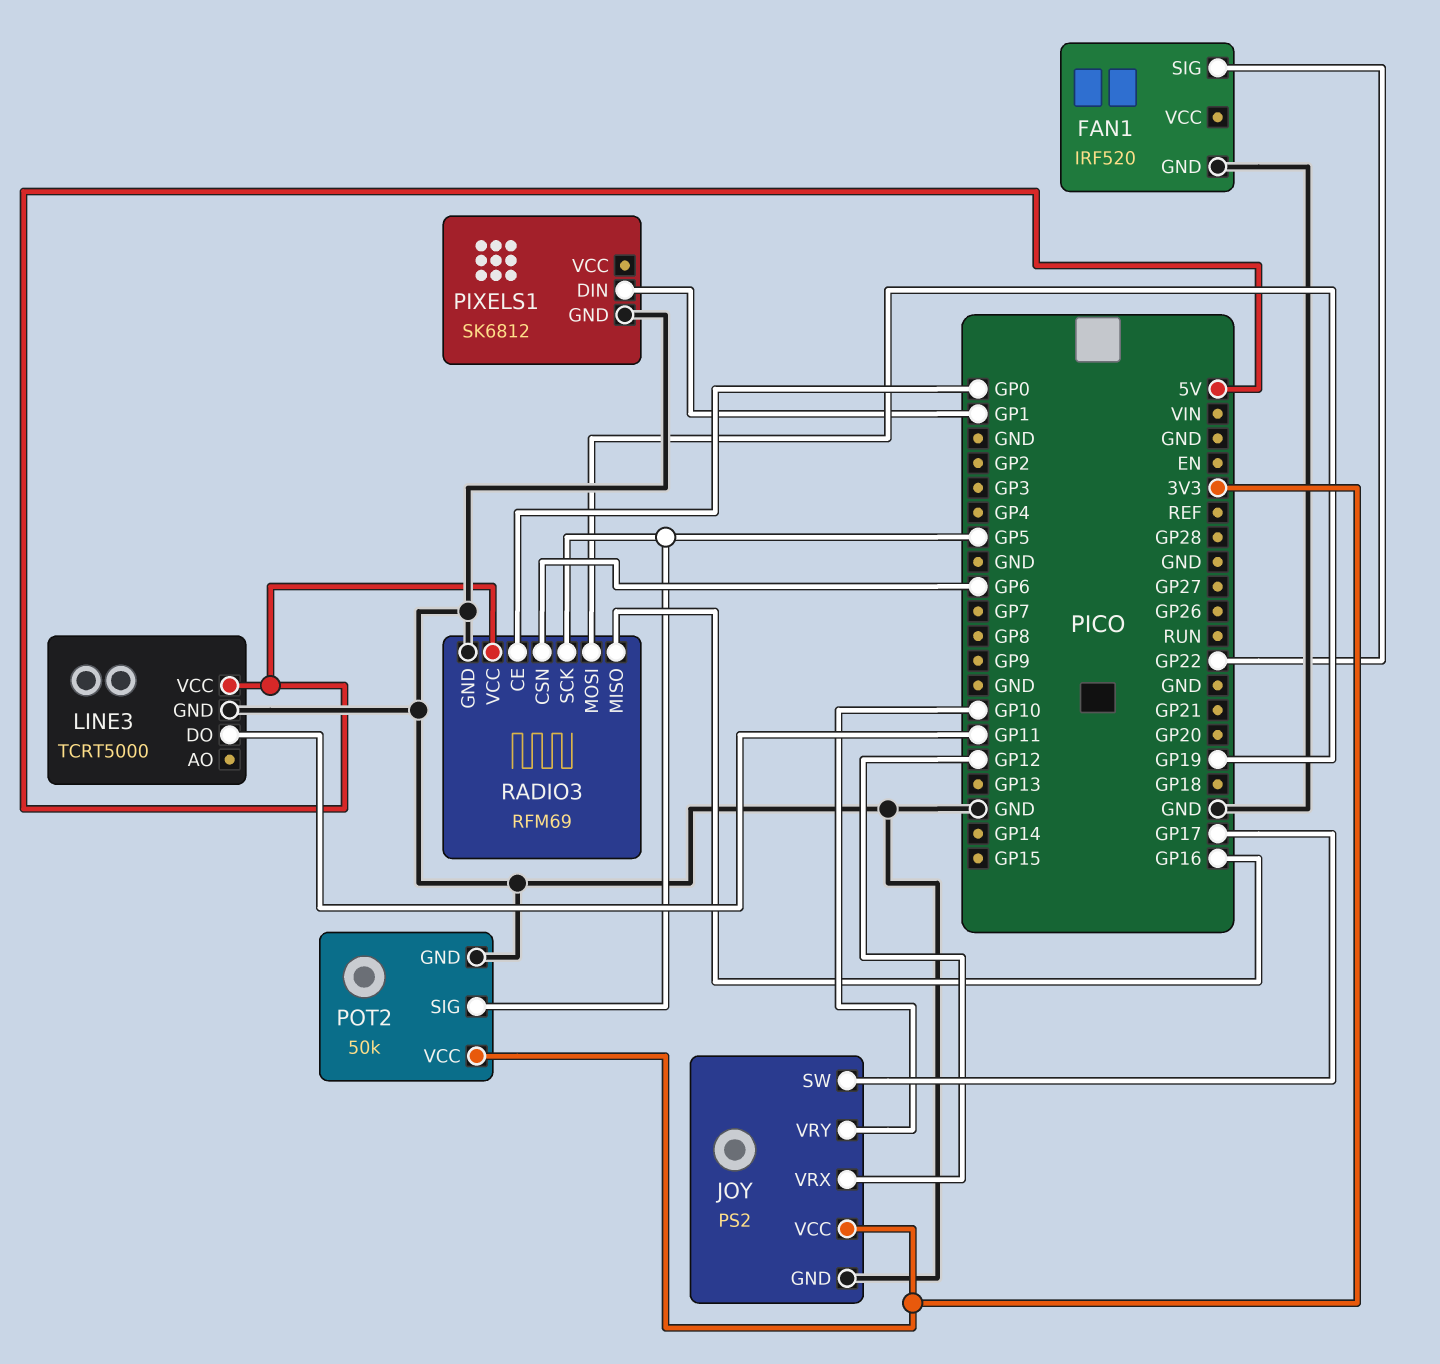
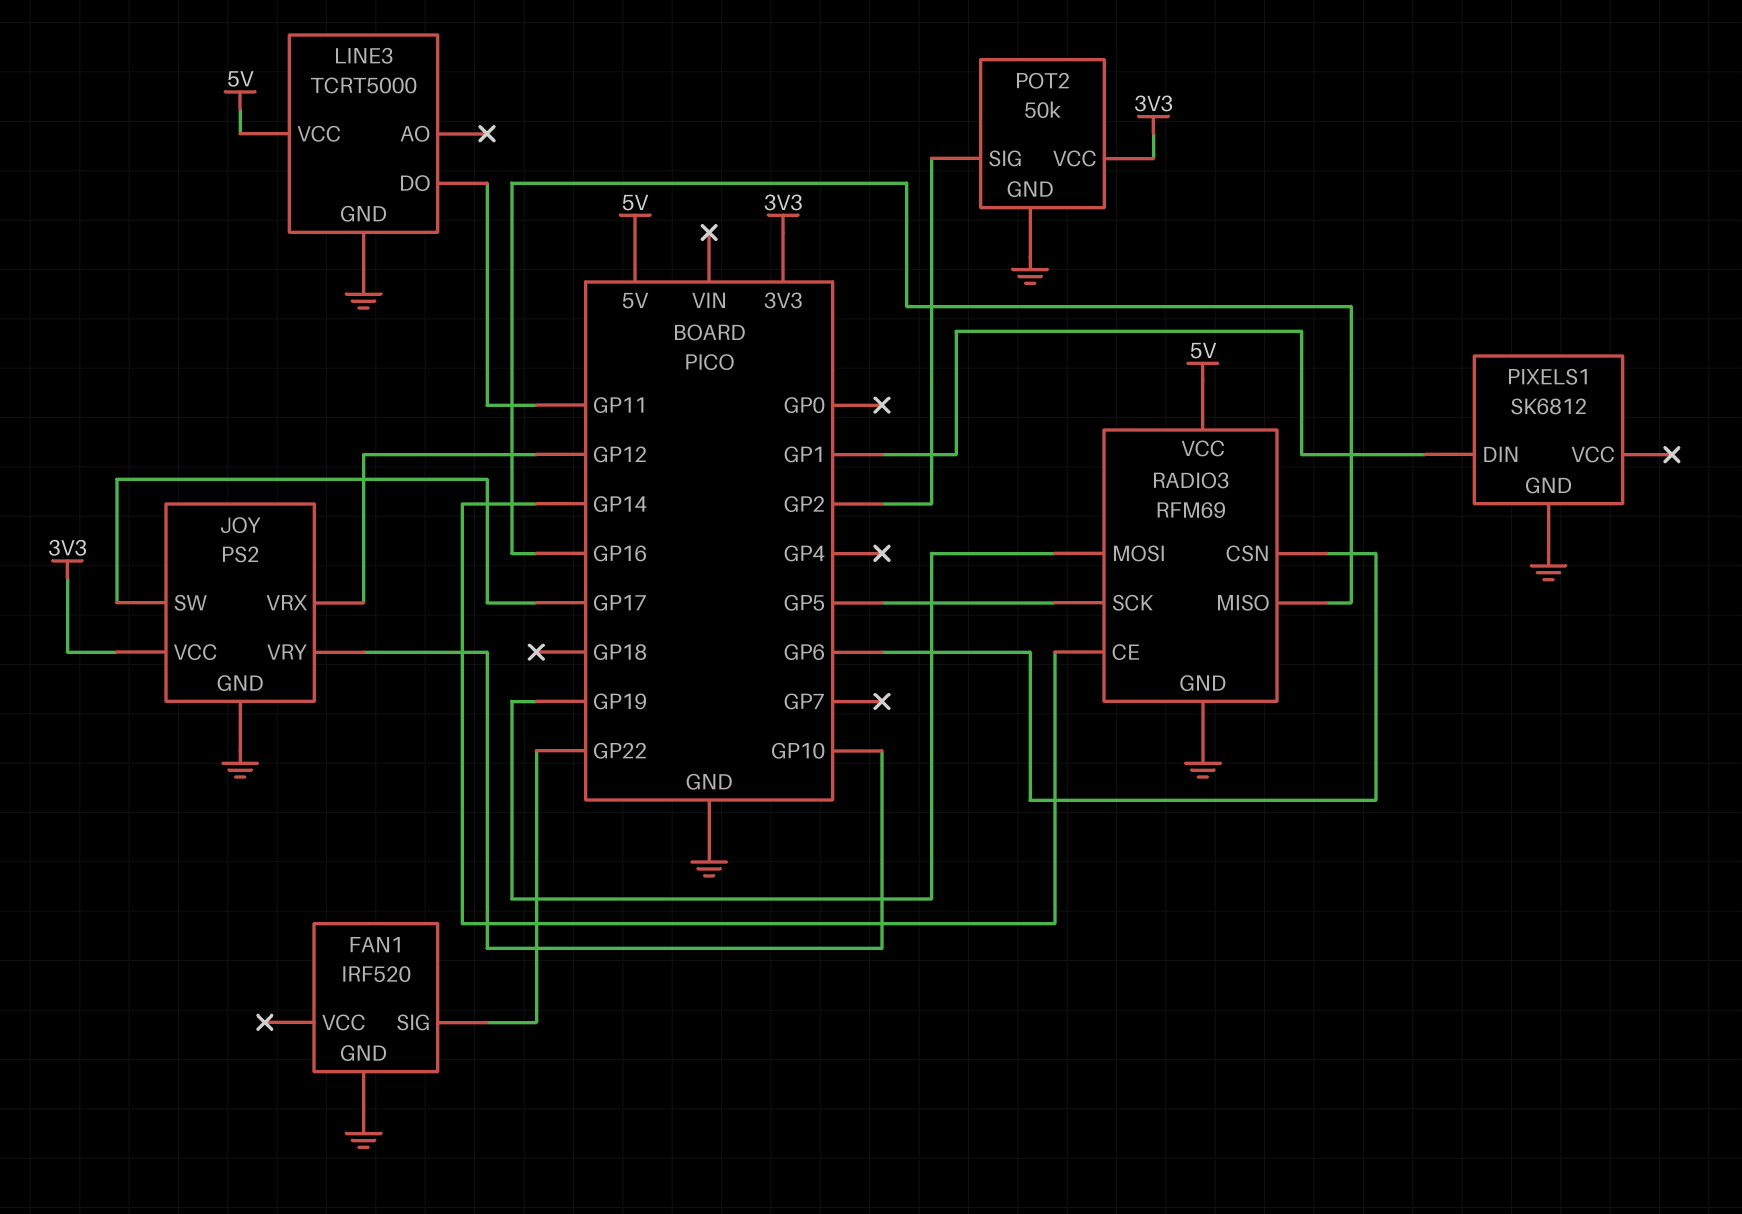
POT2 pin SIG: GP5 -> GP2
RADIO3 pin CE: GP0 -> GP14

